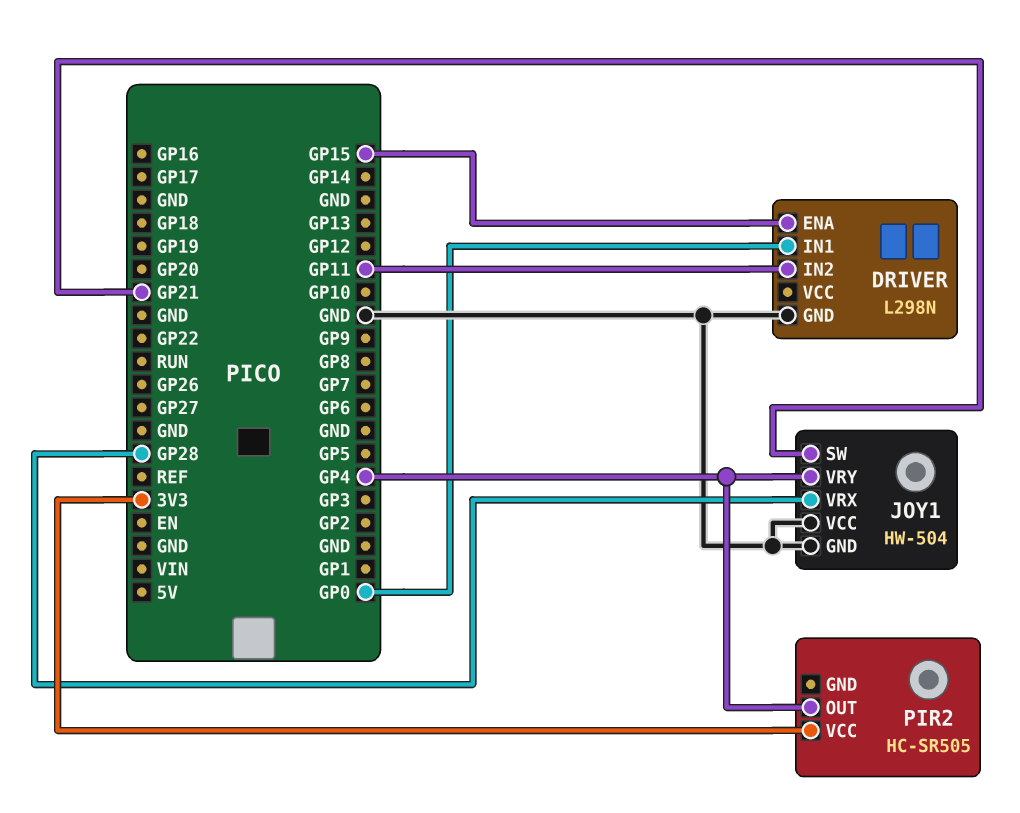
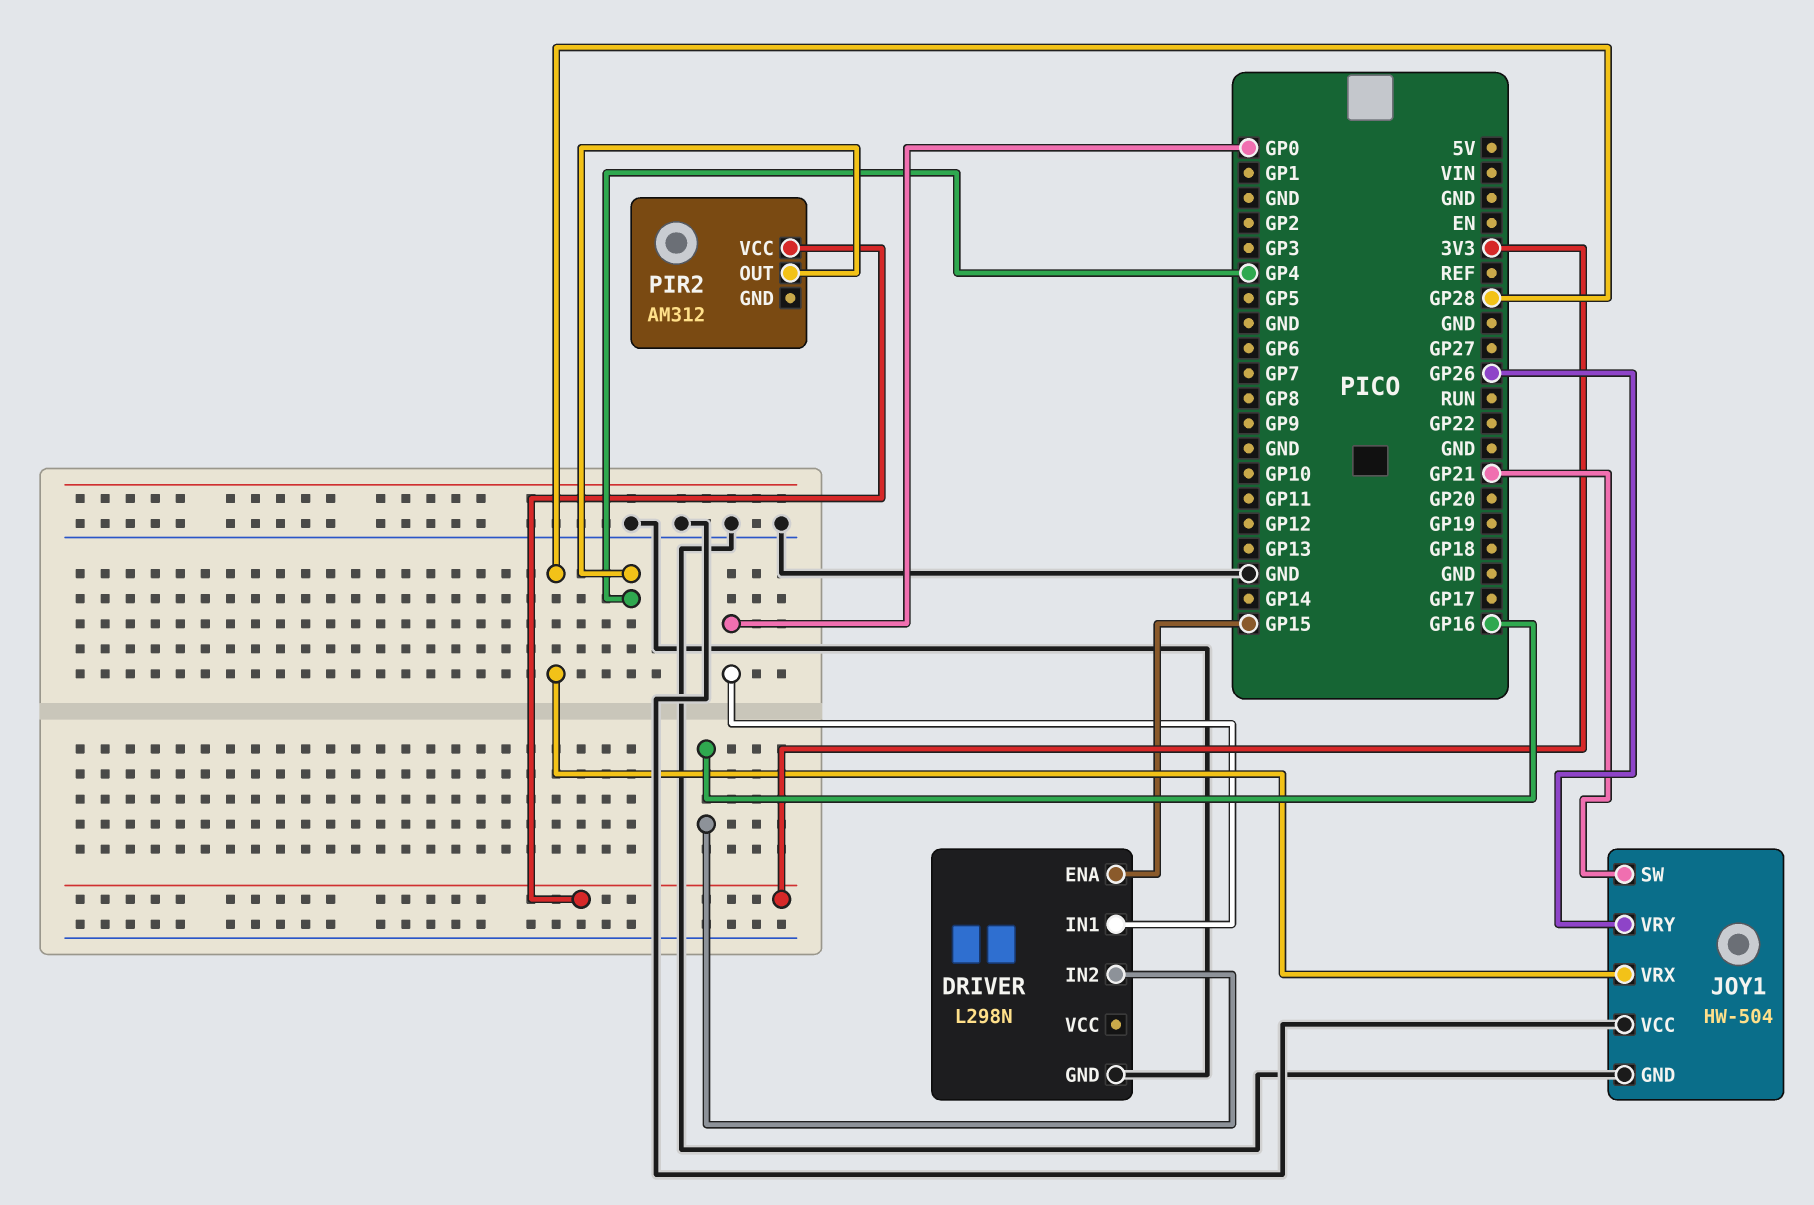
DRIVER pin IN2: GP11 -> GP16
JOY1 pin VRY: GP4 -> GP26
PIR2: HC-SR505 -> AM312

